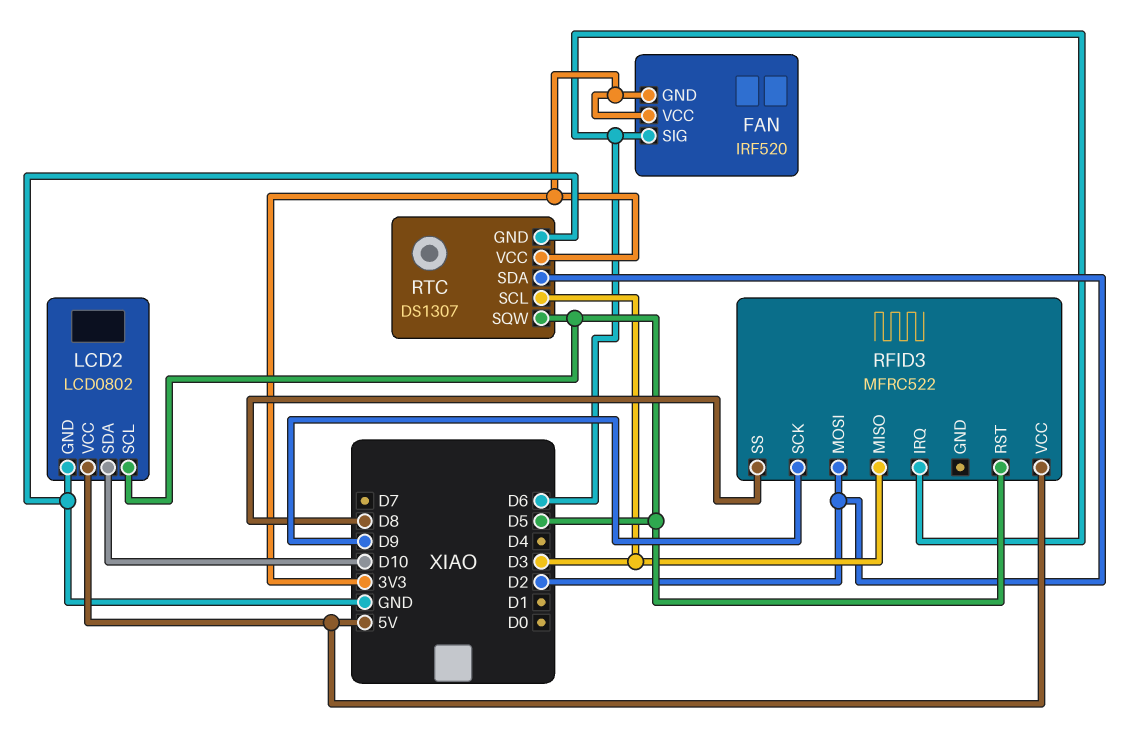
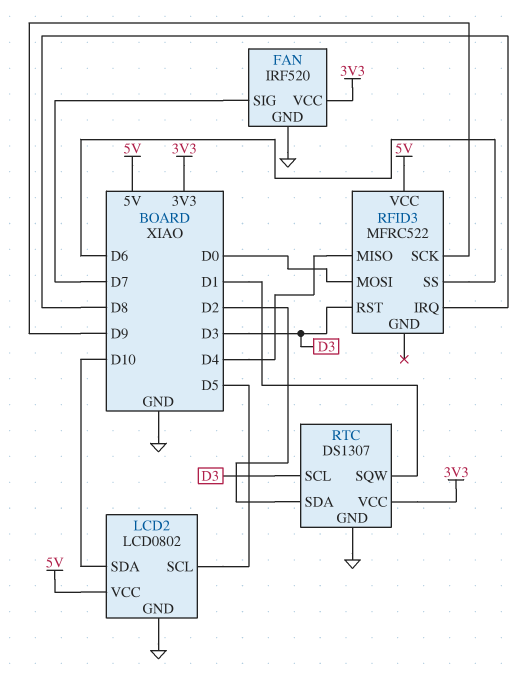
FAN pin GND: 3V3 -> GND
FAN pin SIG: D6 -> D7
RFID3 pin IRQ: D6 -> D8
RFID3 pin MISO: D3 -> D4
RFID3 pin MOSI: D2 -> D0
RFID3 pin RST: D5 -> D3
RFID3 pin SS: D8 -> D6
RTC pin SQW: D5 -> D1

